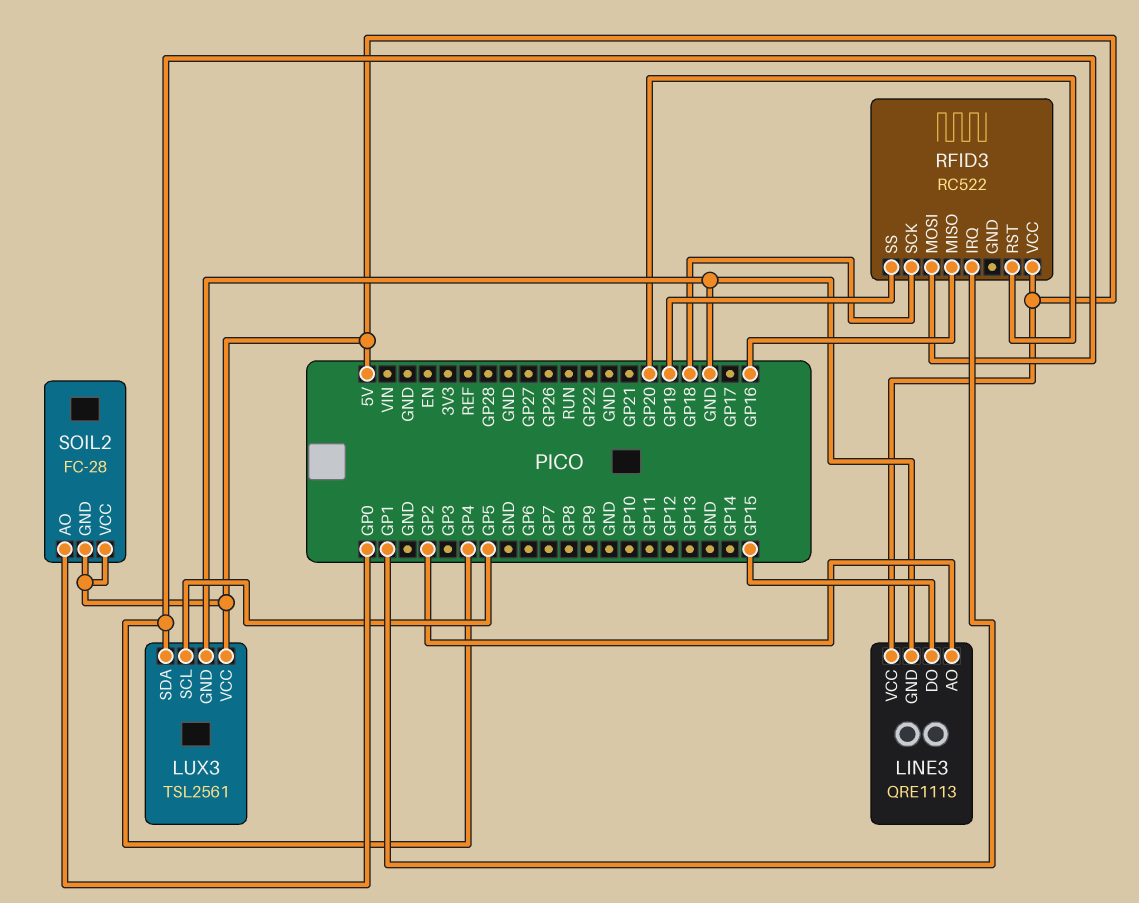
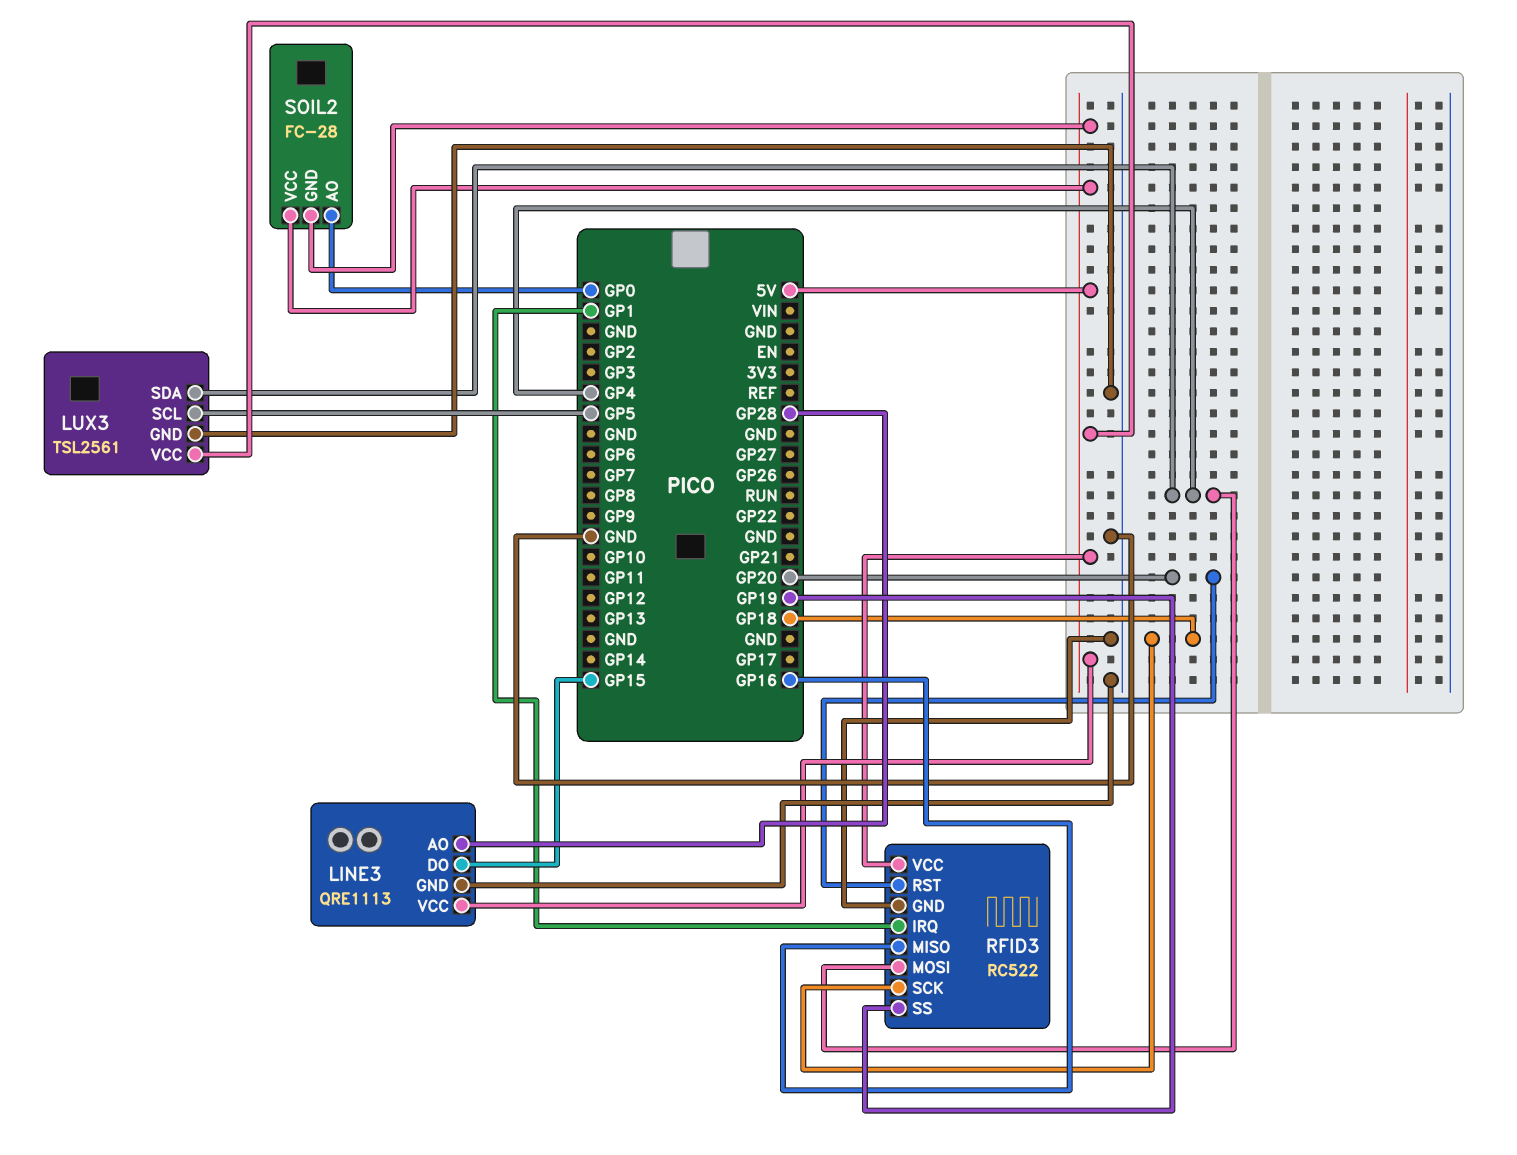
LINE3 pin AO: GP2 -> GP28
RFID3 pin GND: none -> GND

